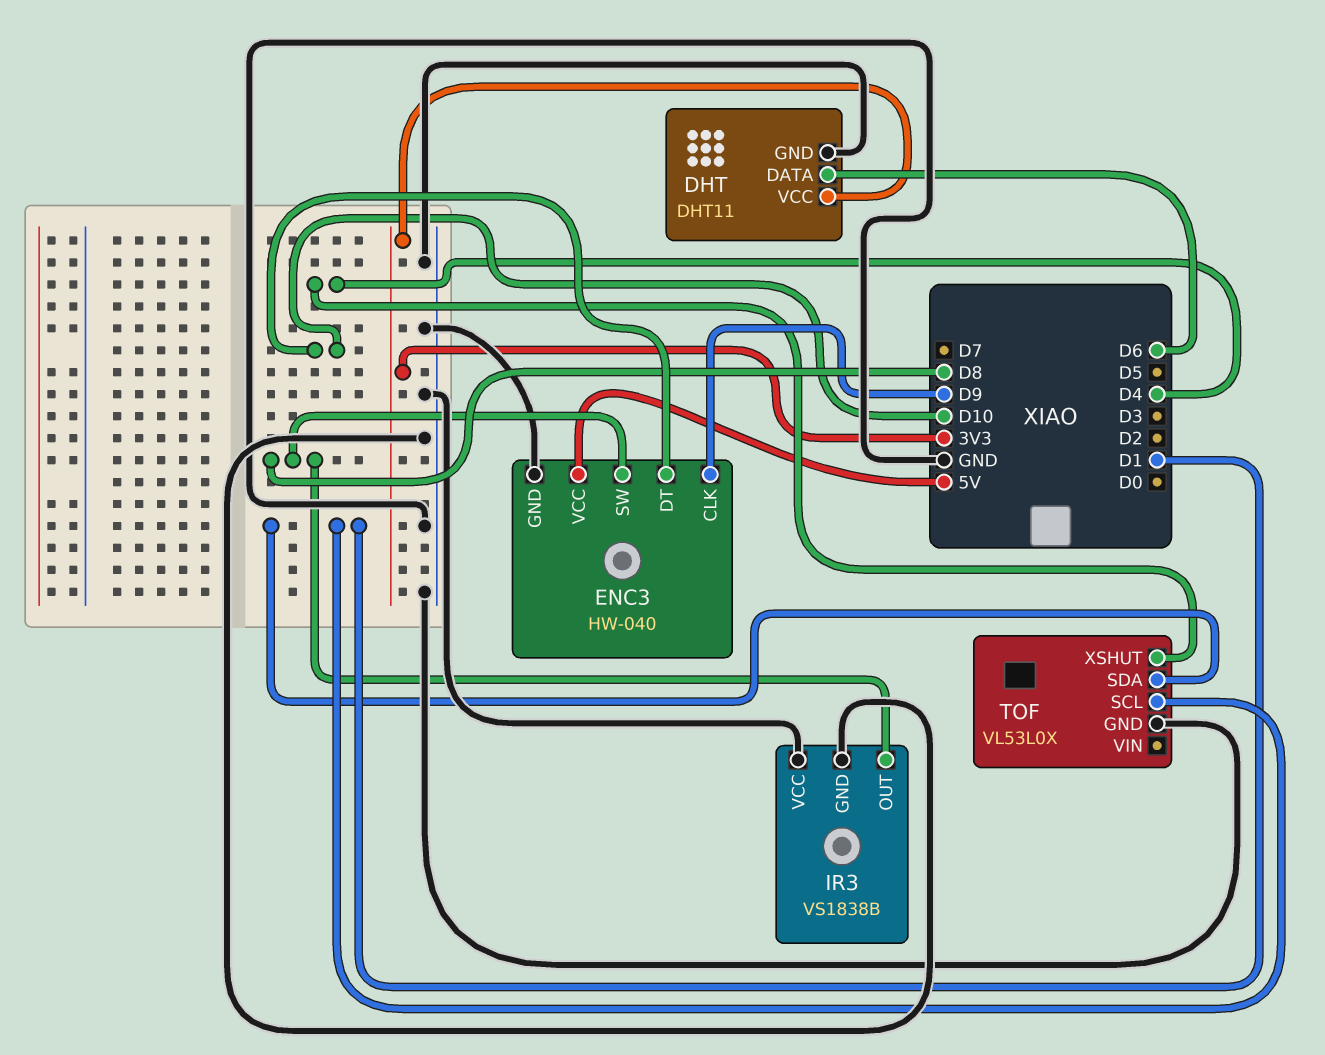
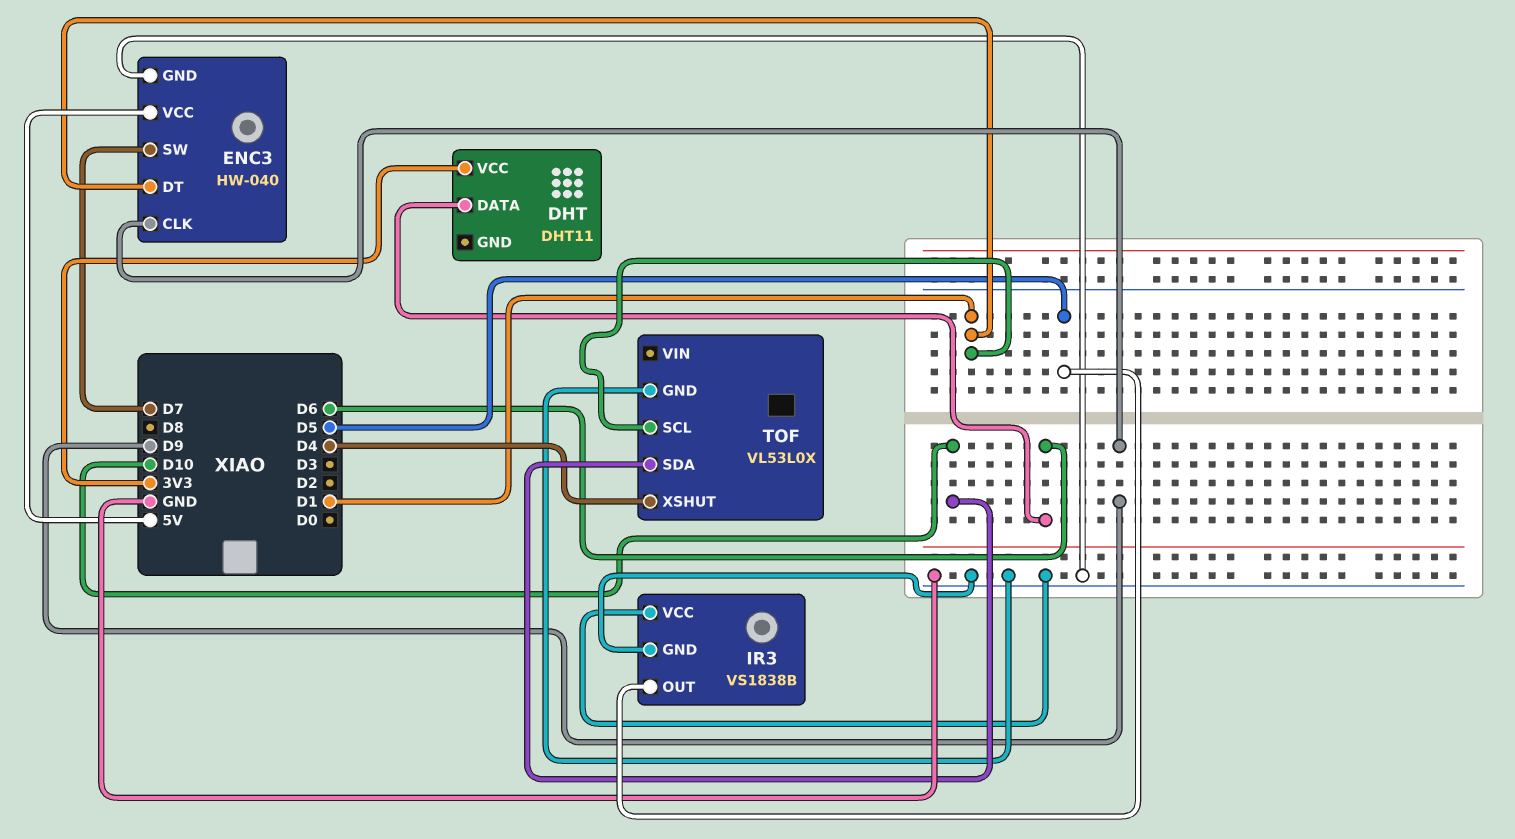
DHT pin GND: GND -> none
ENC3 pin DT: D10 -> D1
ENC3 pin SW: D8 -> D7
IR3 pin OUT: D8 -> D5
TOF pin SDA: D1 -> D10

